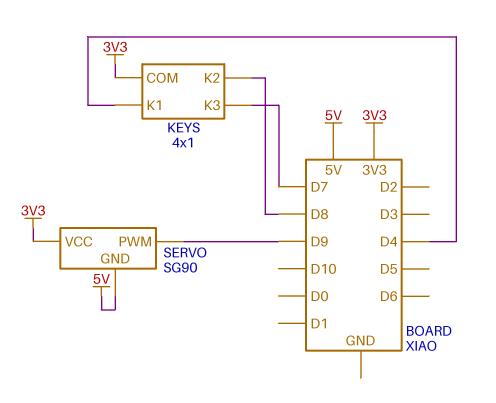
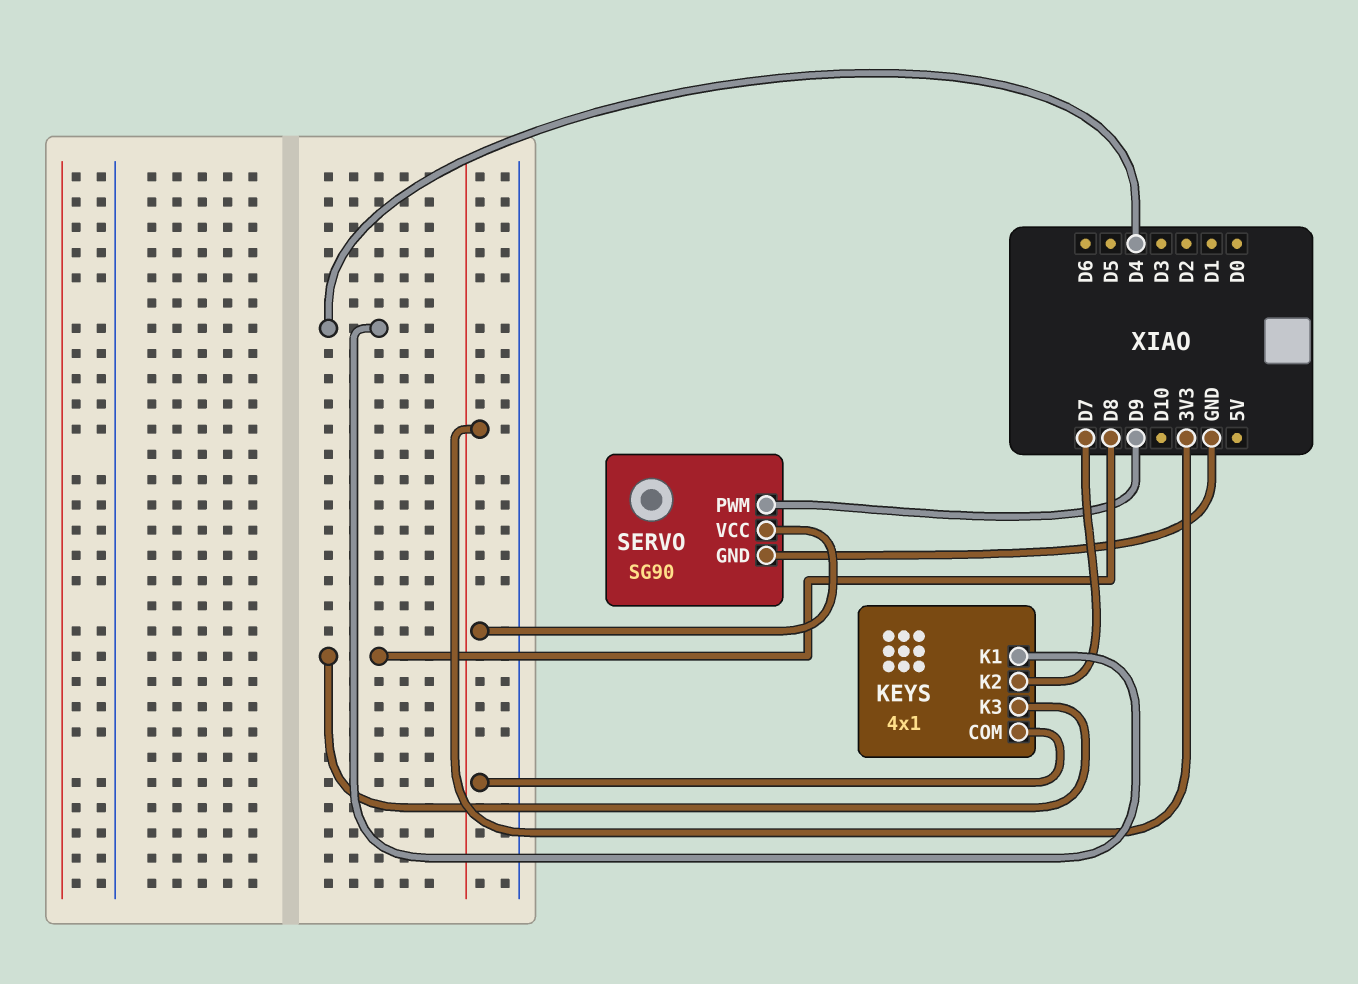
KEYS pin K2: D8 -> D7
KEYS pin K3: D7 -> D8
SERVO pin GND: 5V -> GND

